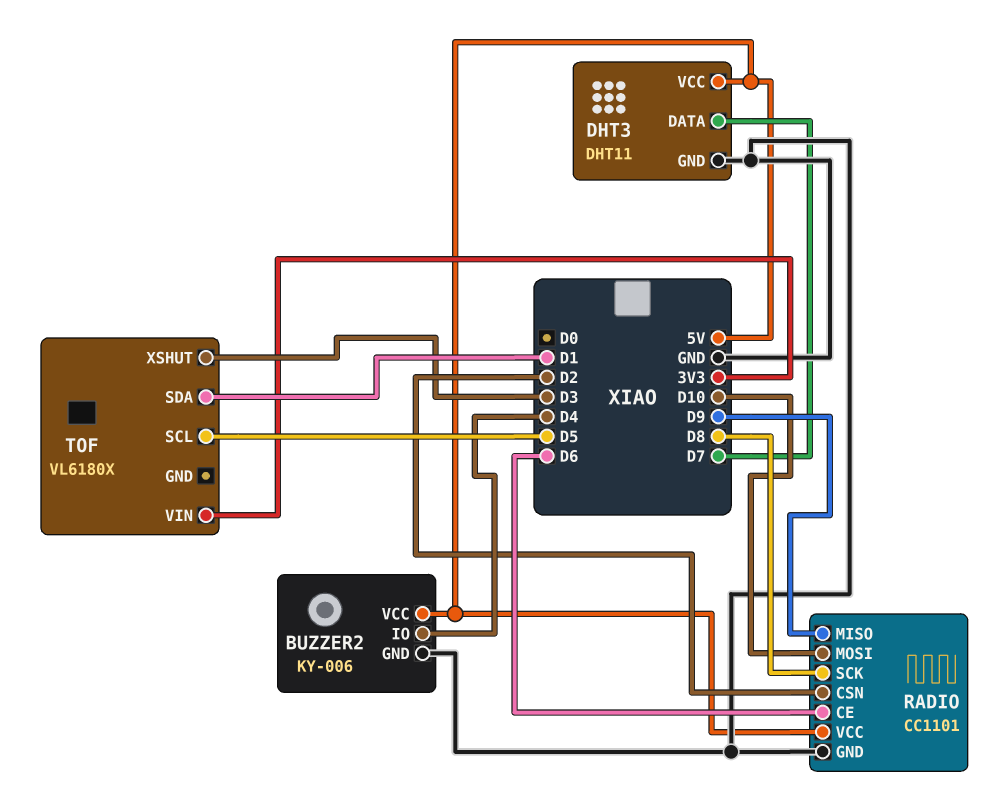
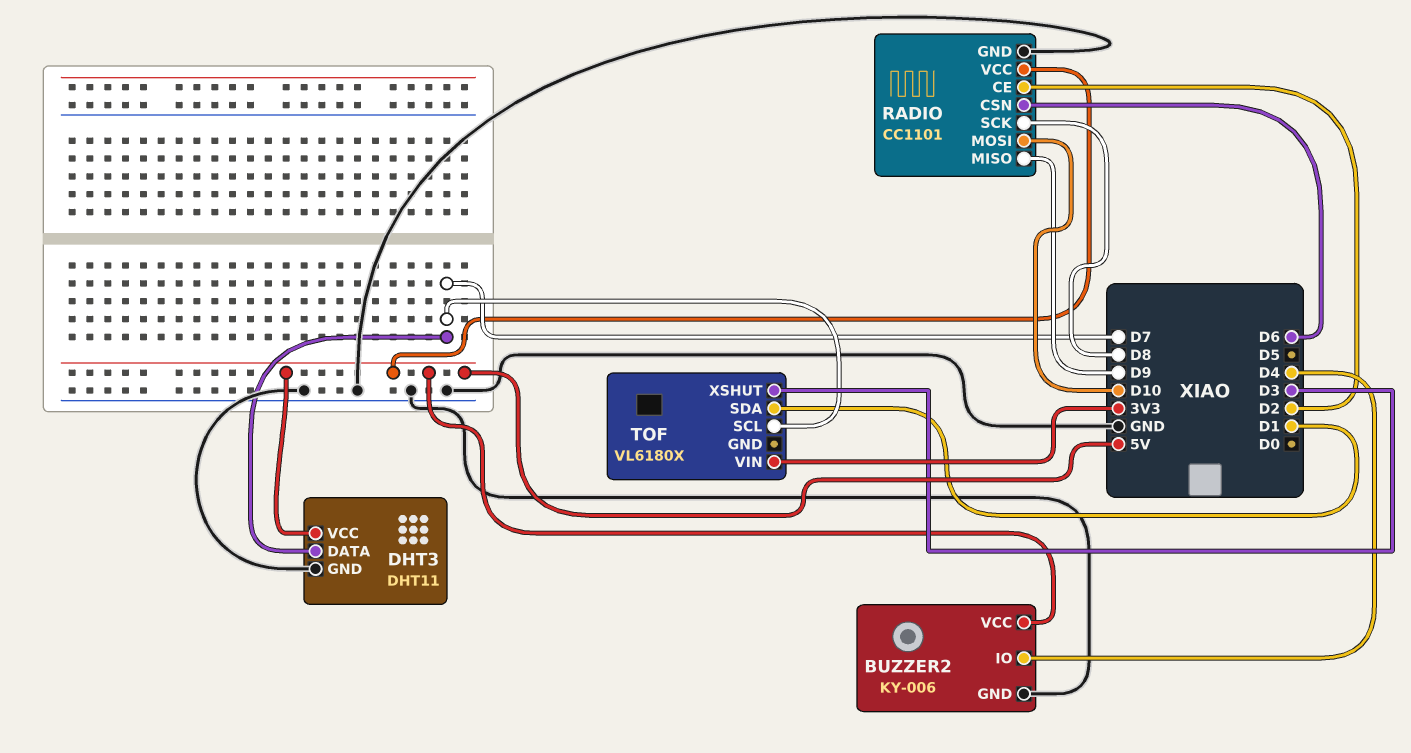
RADIO pin CE: D6 -> D2
RADIO pin CSN: D2 -> D6
TOF pin SCL: D5 -> D7

